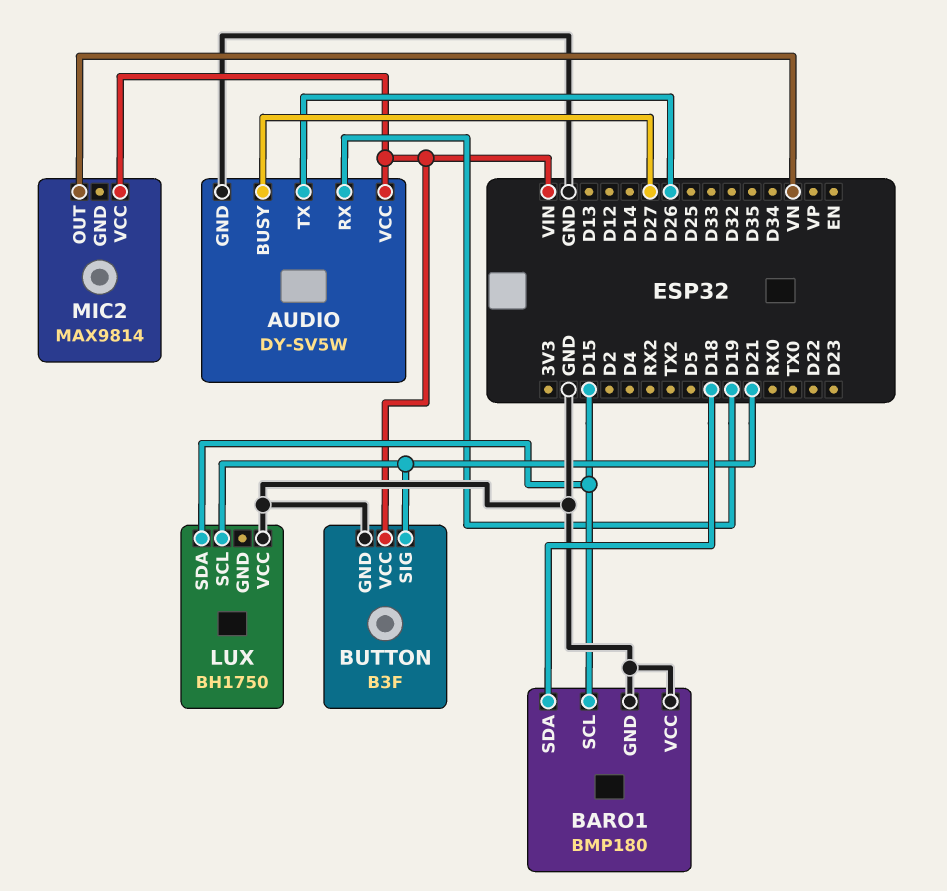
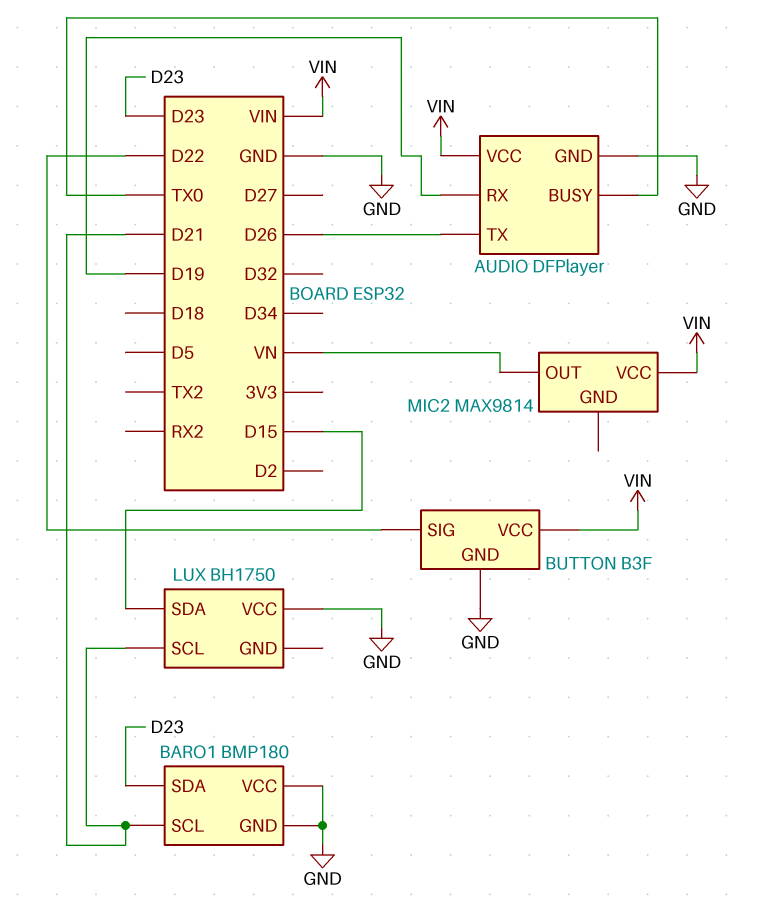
AUDIO: DY-SV5W -> DFPlayer
AUDIO pin BUSY: D27 -> TX0
BARO1 pin SCL: D15 -> D21
BARO1 pin SDA: D18 -> D23
BUTTON pin SIG: D21 -> D22

